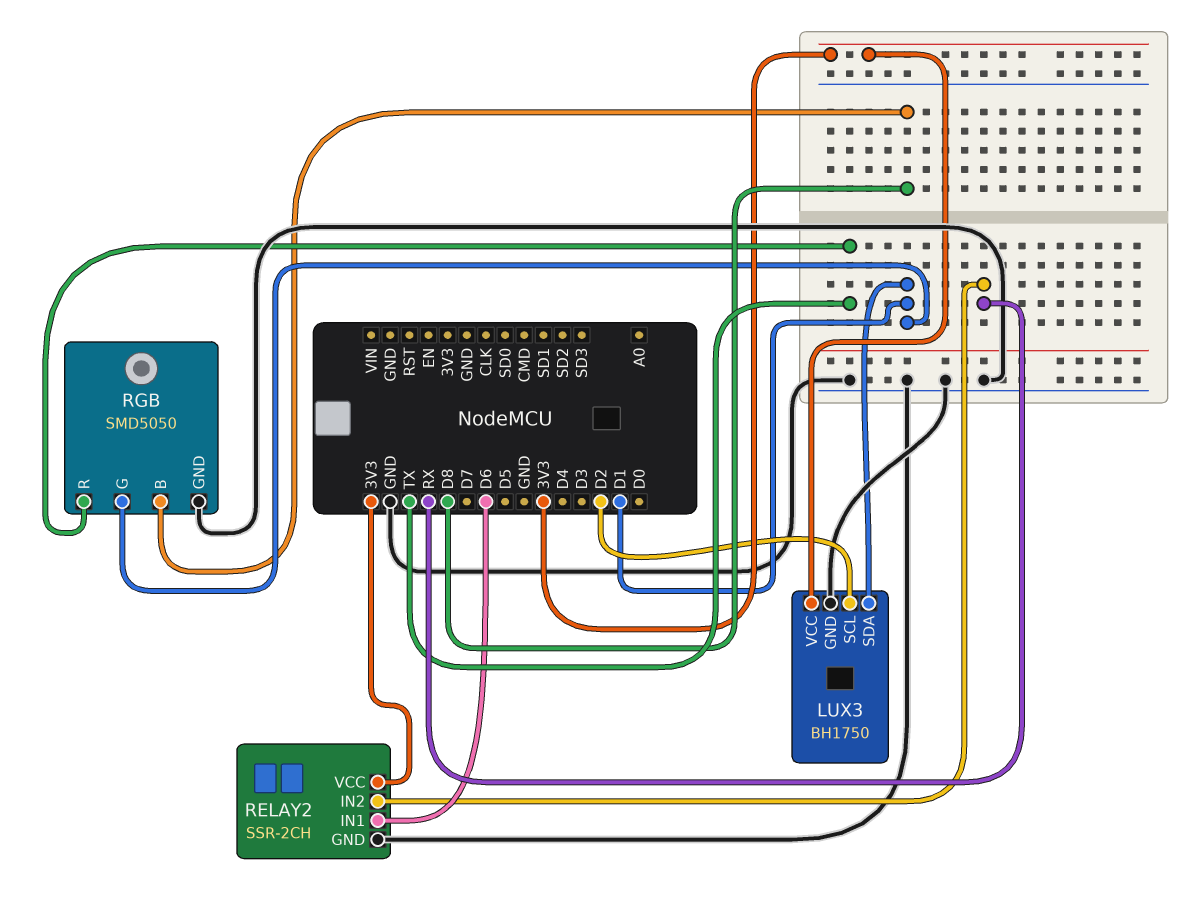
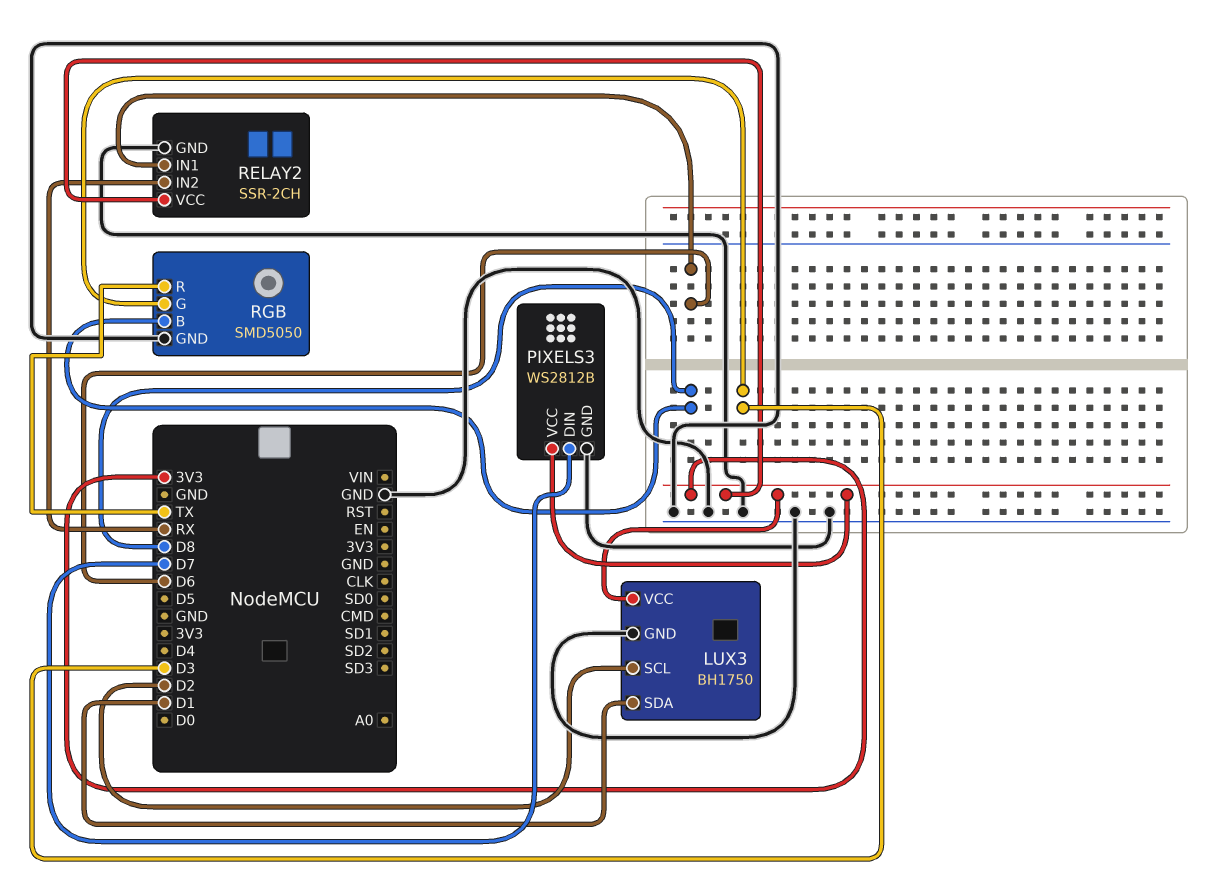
PIXELS3: none -> WS2812B
PIXELS3 pin DIN: none -> D7
PIXELS3 pin GND: none -> GND
PIXELS3 pin VCC: none -> 3V3
RGB pin G: D1 -> D3

